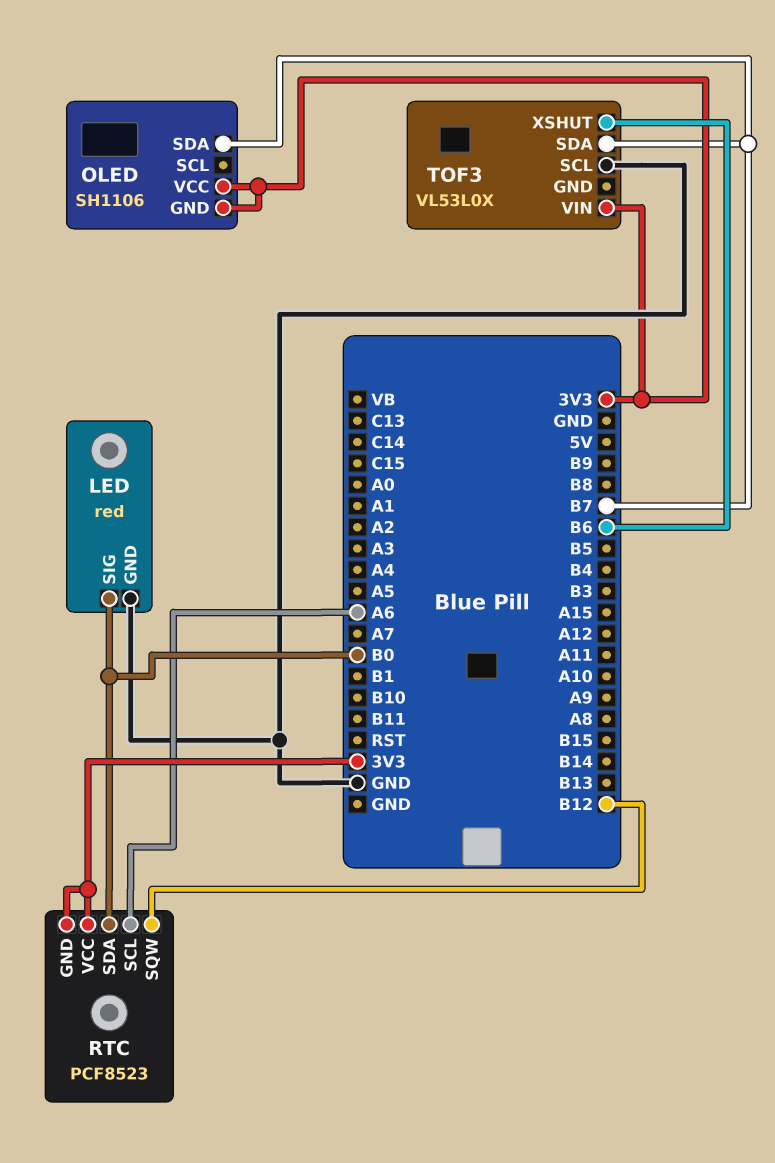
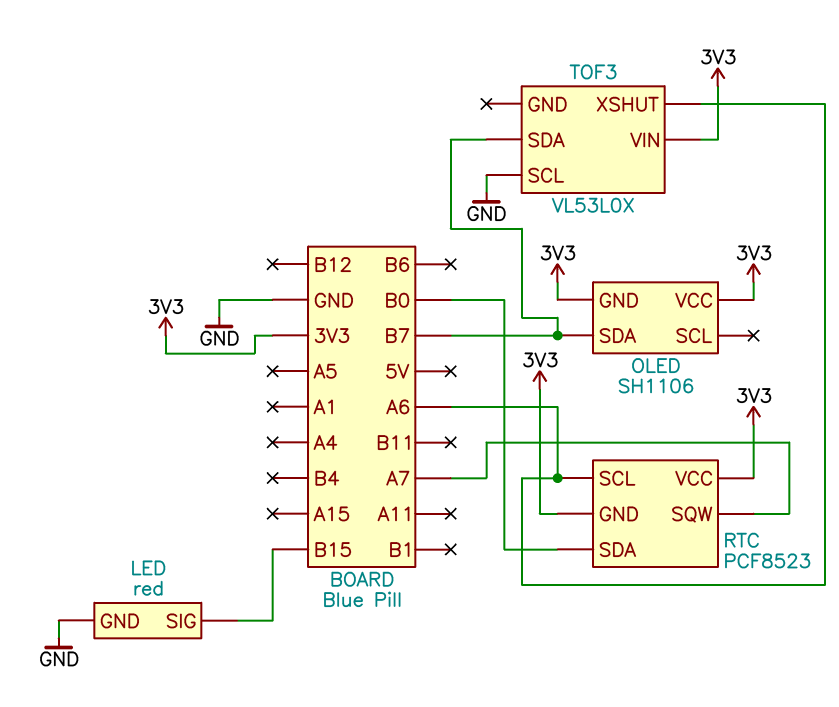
LED pin SIG: B0 -> B15
RTC pin SQW: B12 -> A7
TOF3 pin XSHUT: B6 -> A6

